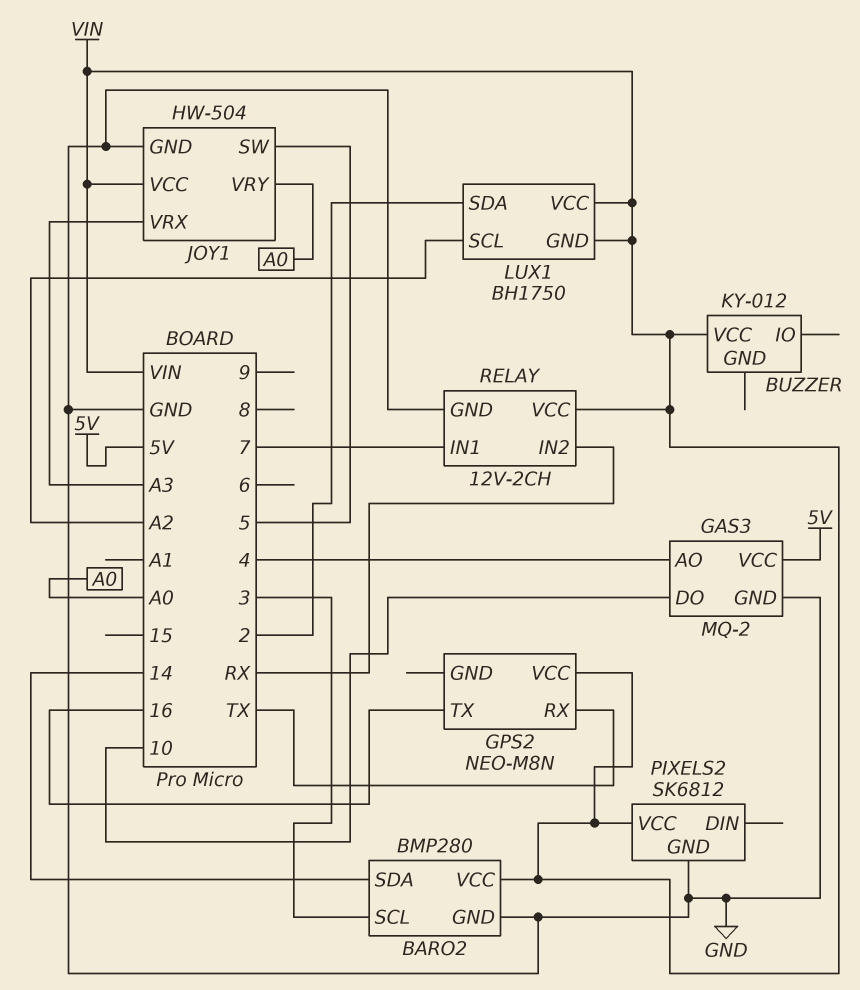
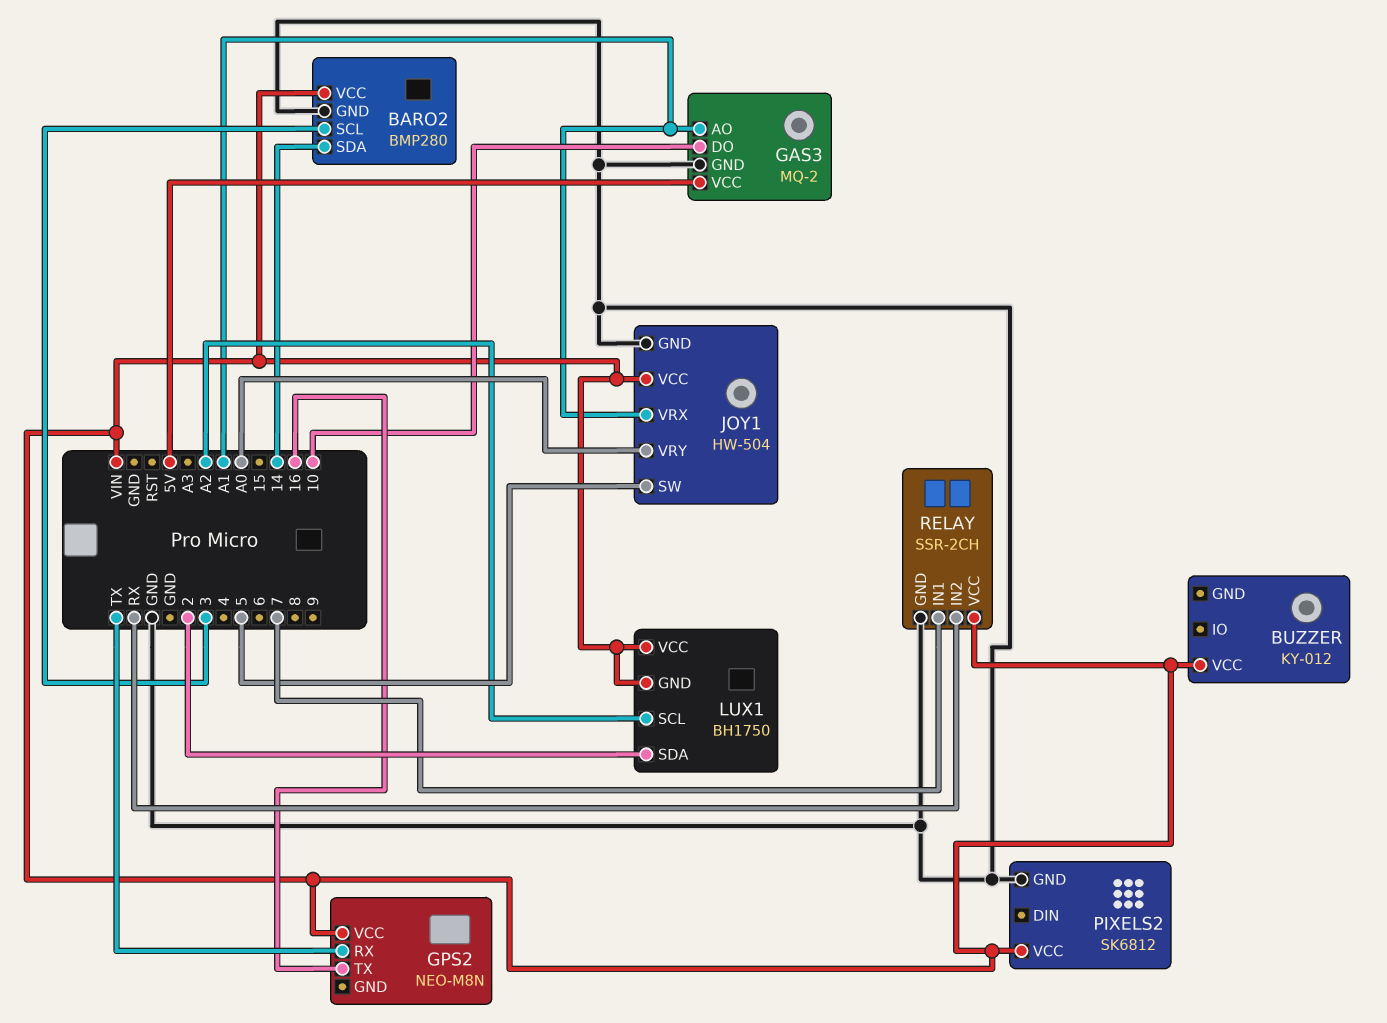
GAS3 pin AO: 4 -> A1
JOY1 pin VRX: A3 -> A1
RELAY: 12V-2CH -> SSR-2CH

